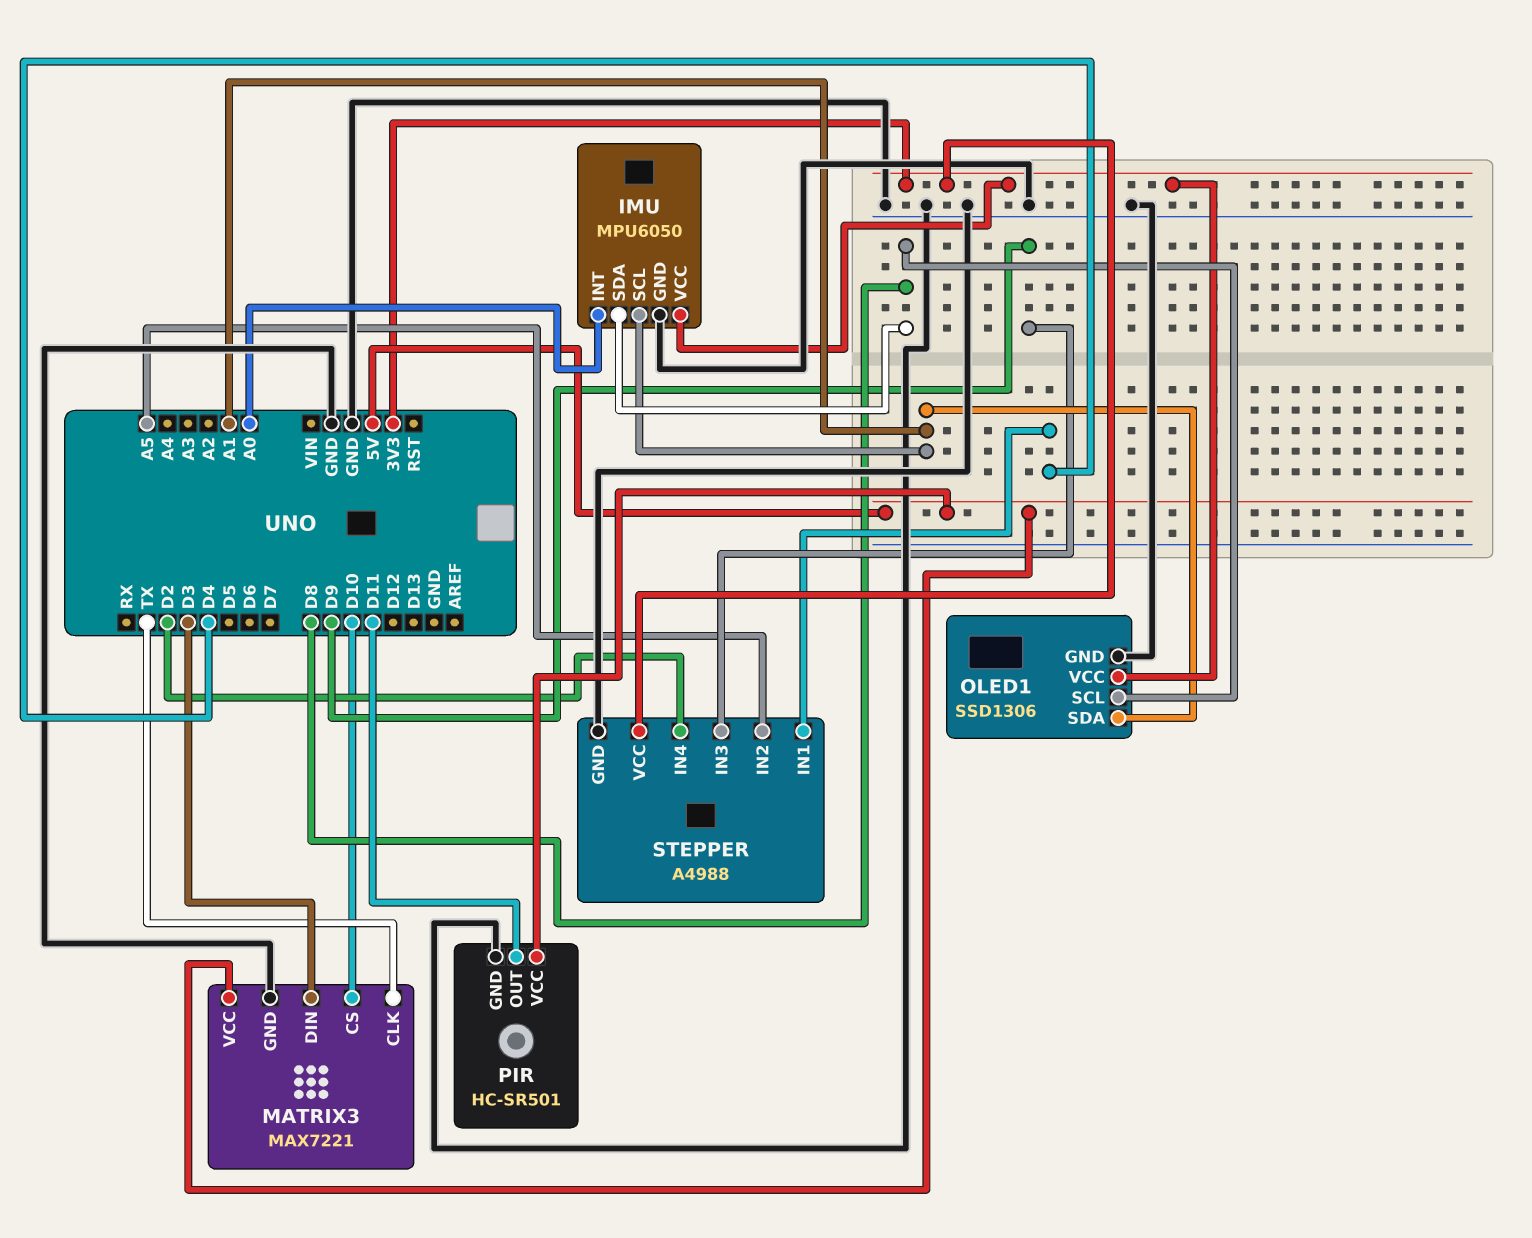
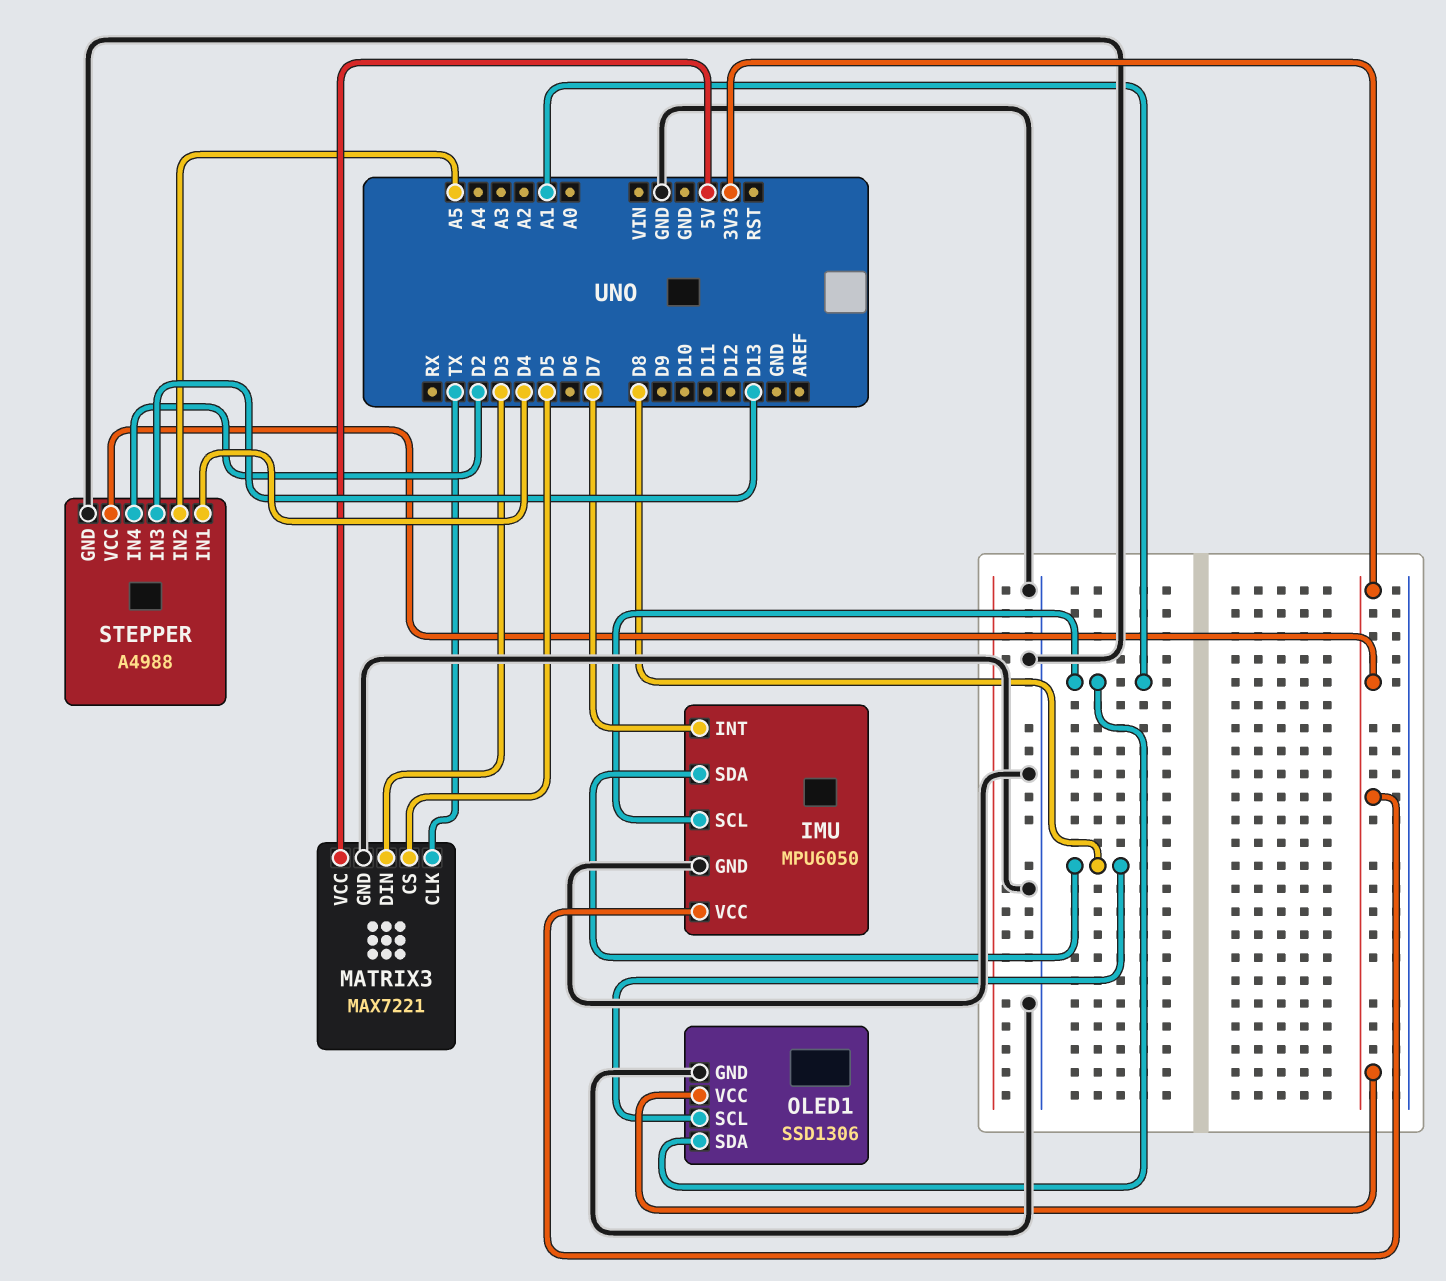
IMU pin INT: A0 -> D7
MATRIX3 pin CS: D10 -> D5
PIR: HC-SR501 -> none
PIR pin GND: GND -> none
PIR pin OUT: D11 -> none
PIR pin VCC: 5V -> none
STEPPER pin IN3: D9 -> D13

